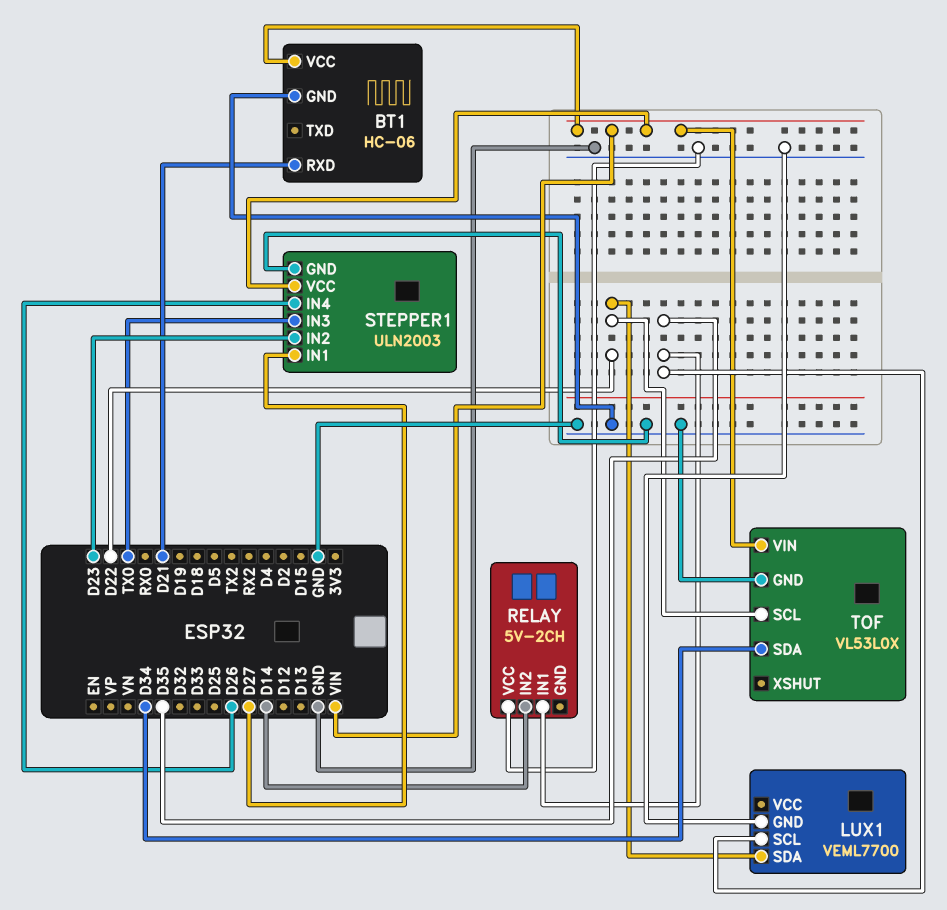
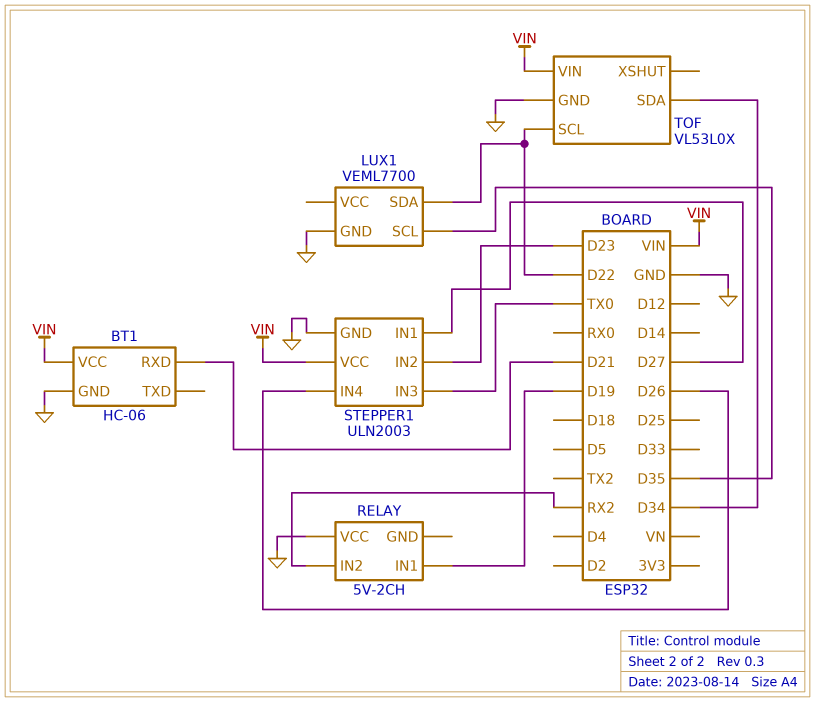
RELAY pin IN1: D35 -> D19
RELAY pin IN2: D14 -> RX2

